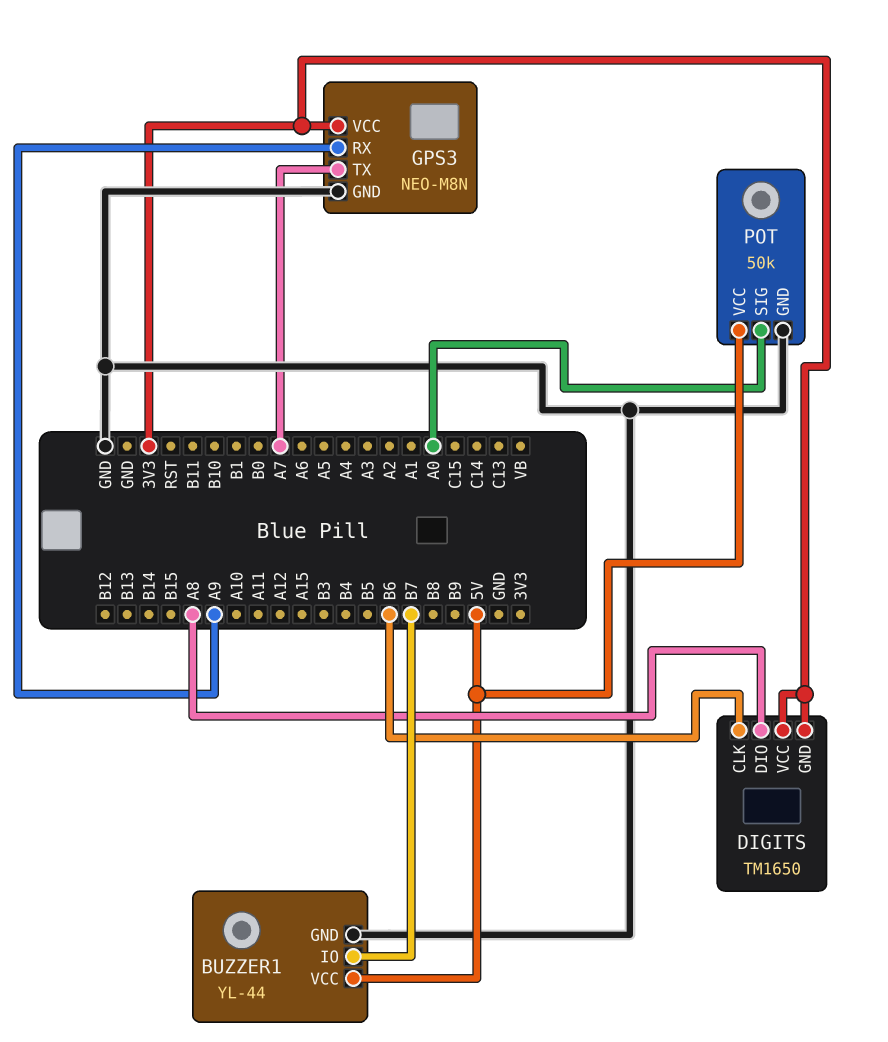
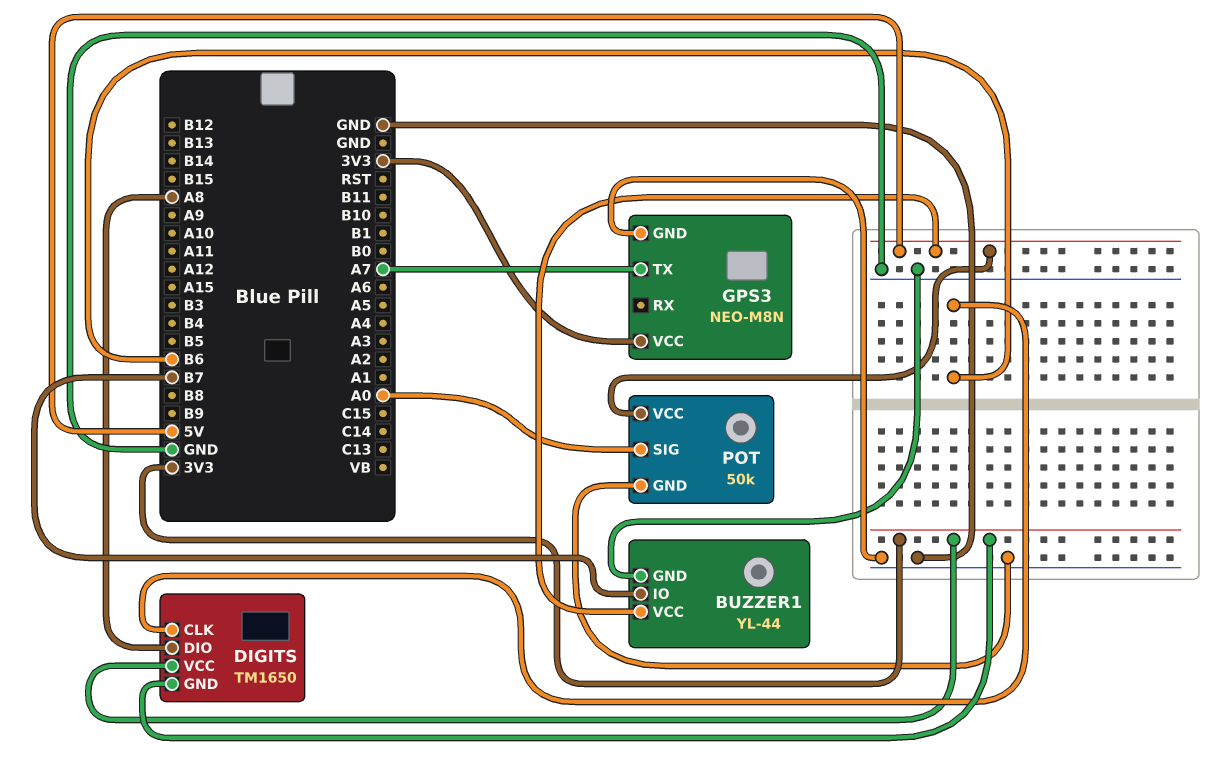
GPS3 pin RX: A9 -> none

